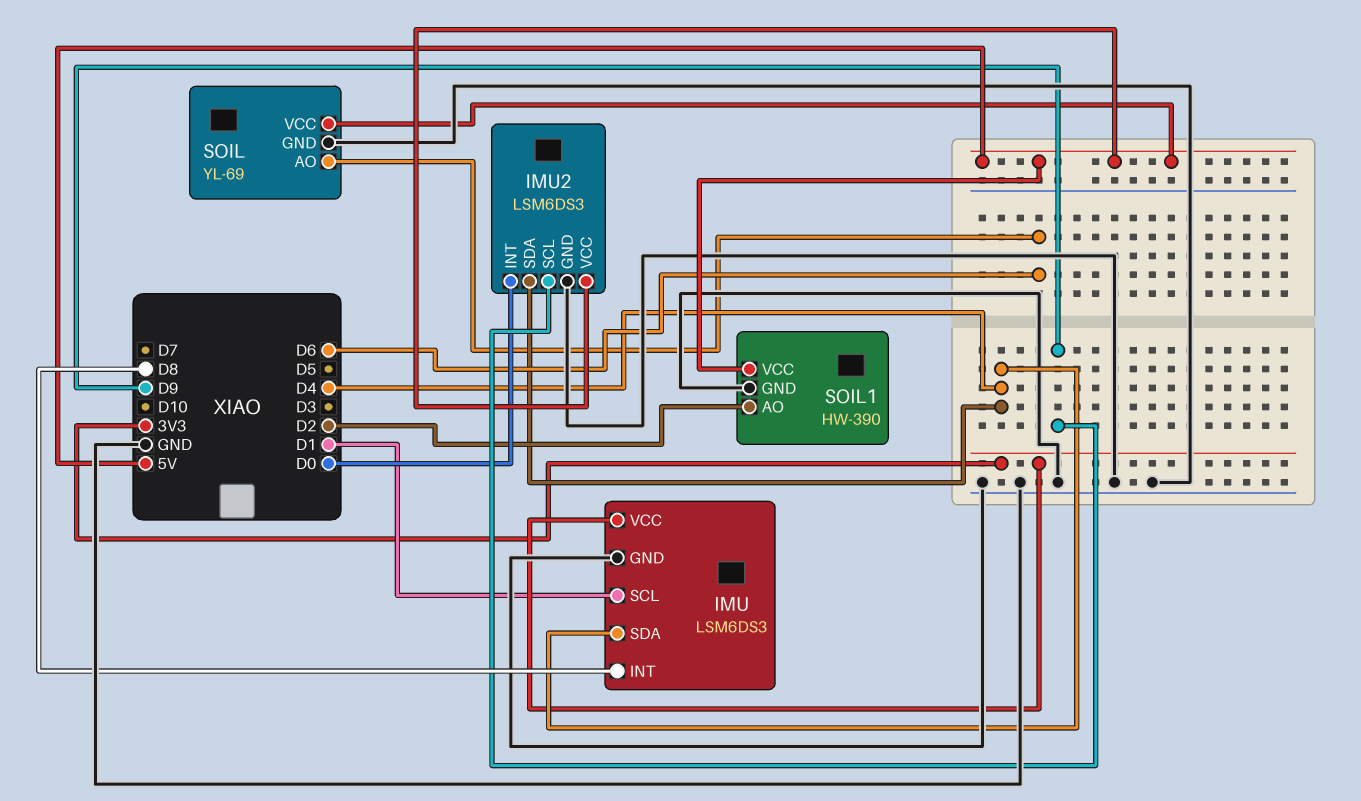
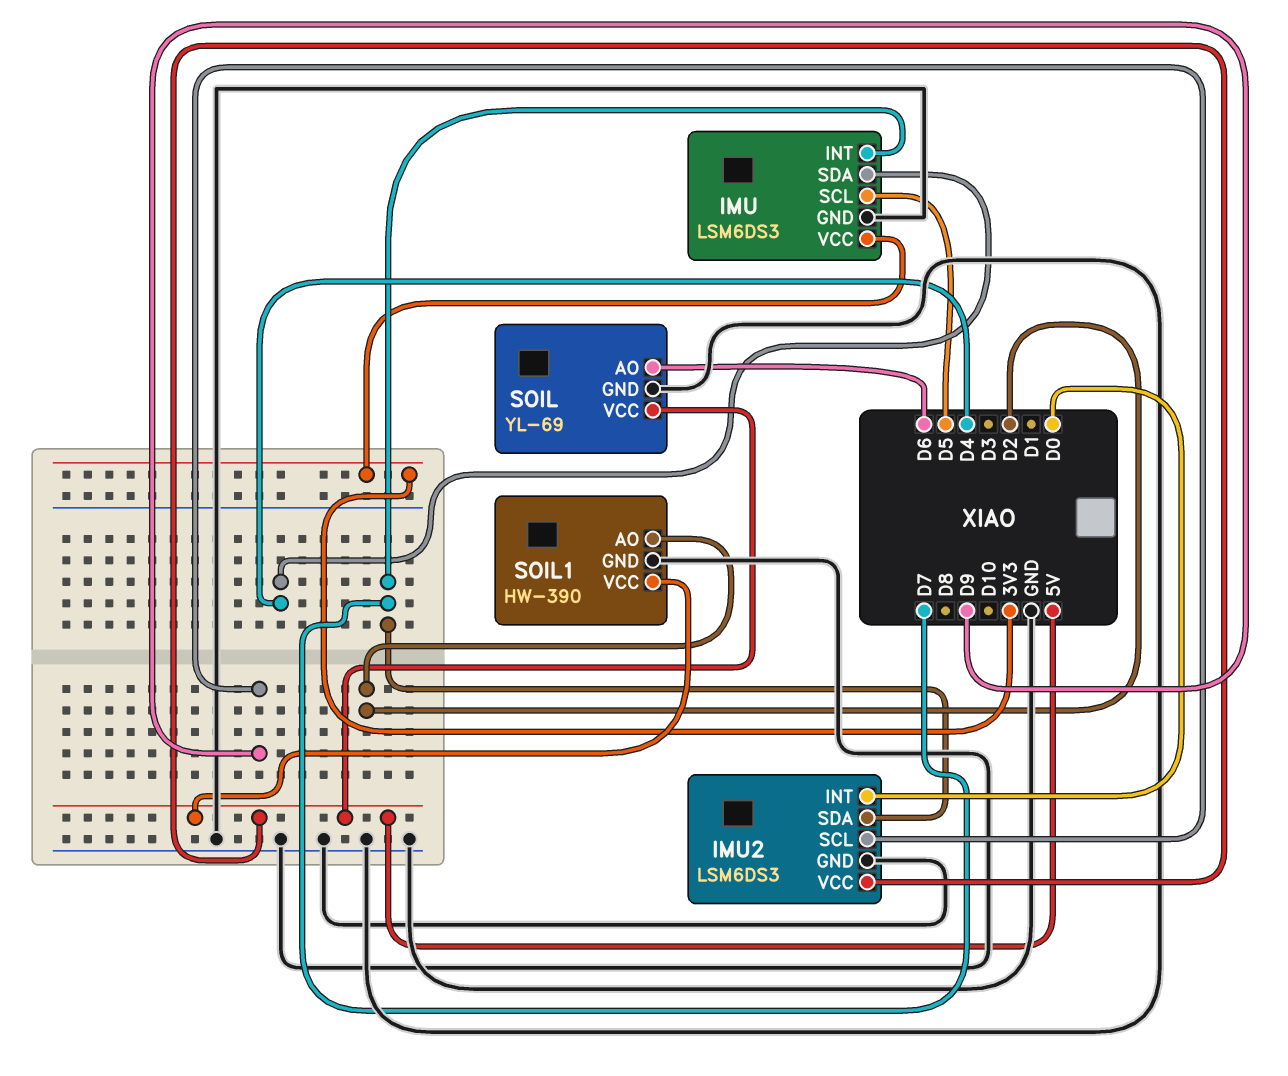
IMU pin INT: D8 -> D7
IMU pin SCL: D1 -> D5
IMU2 pin SDA: D4 -> D7

